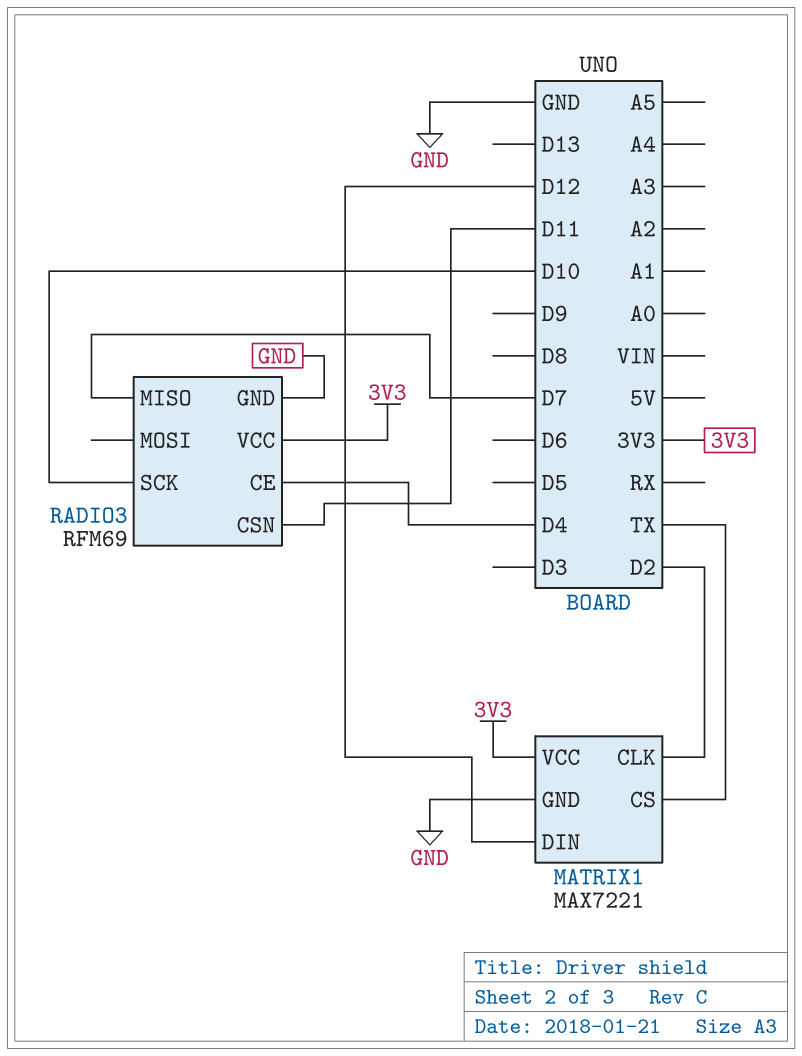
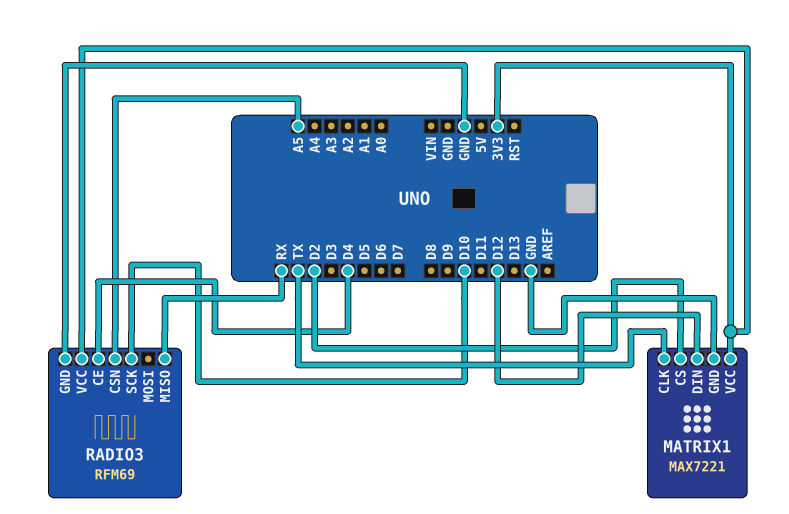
MATRIX1 pin CLK: D2 -> TX
MATRIX1 pin CS: TX -> D2
RADIO3 pin CSN: D11 -> A5
RADIO3 pin MISO: D7 -> RX

